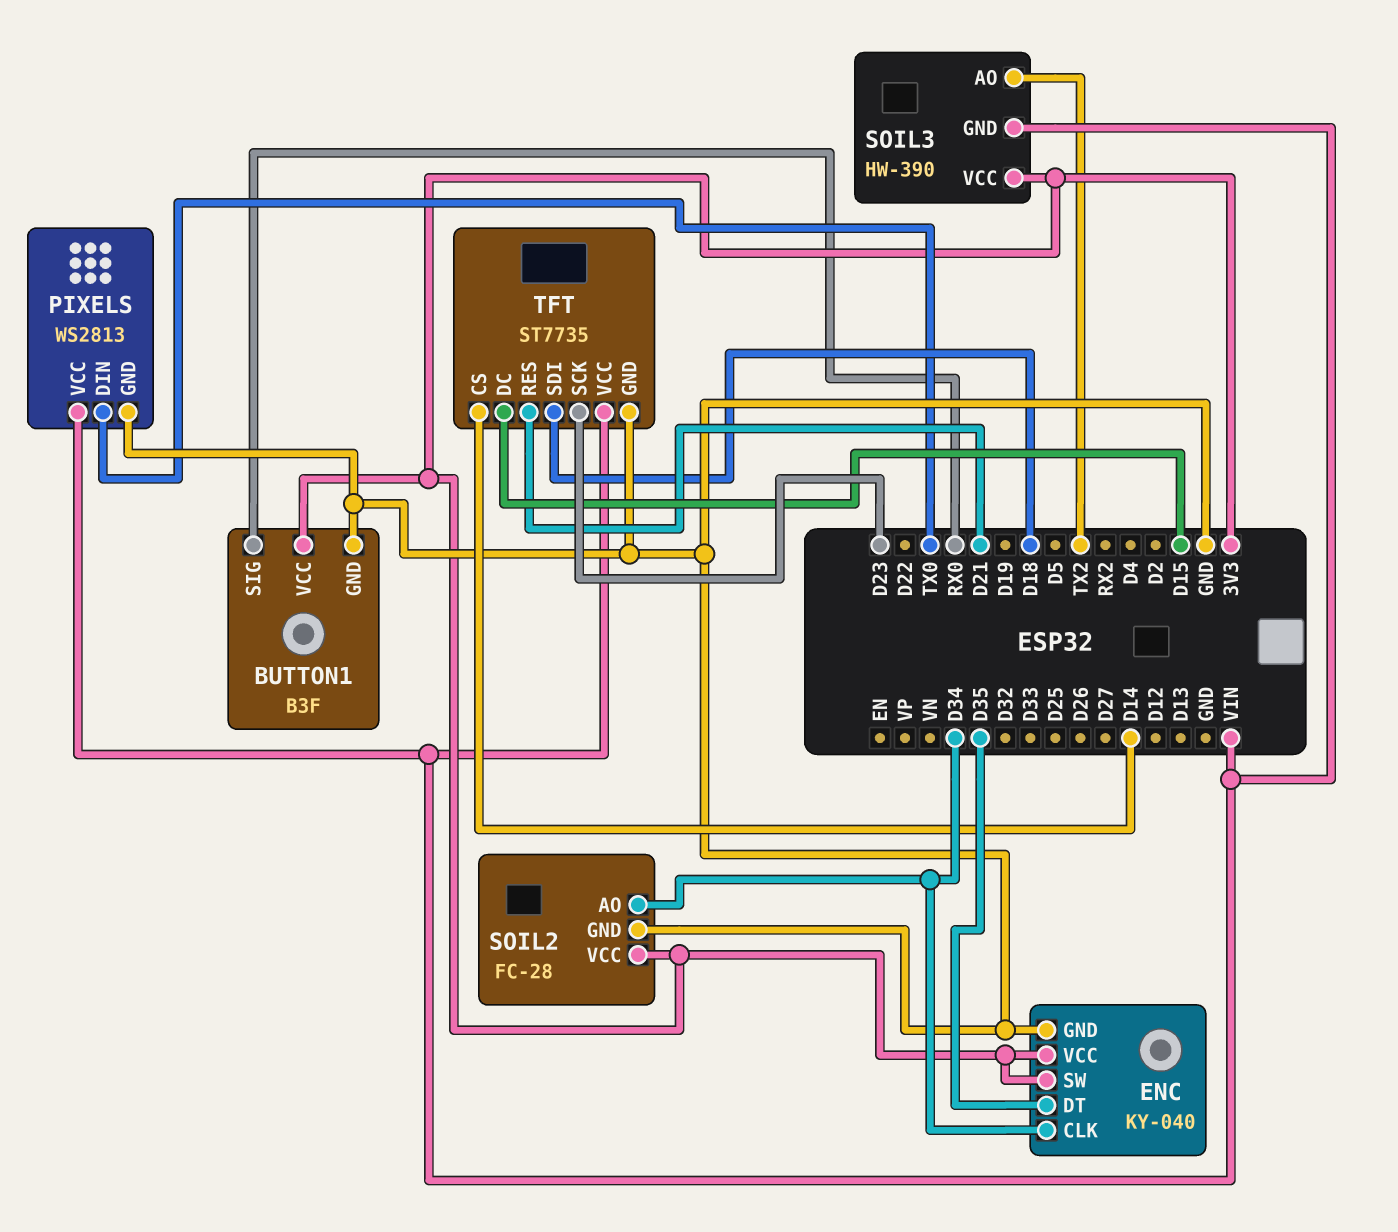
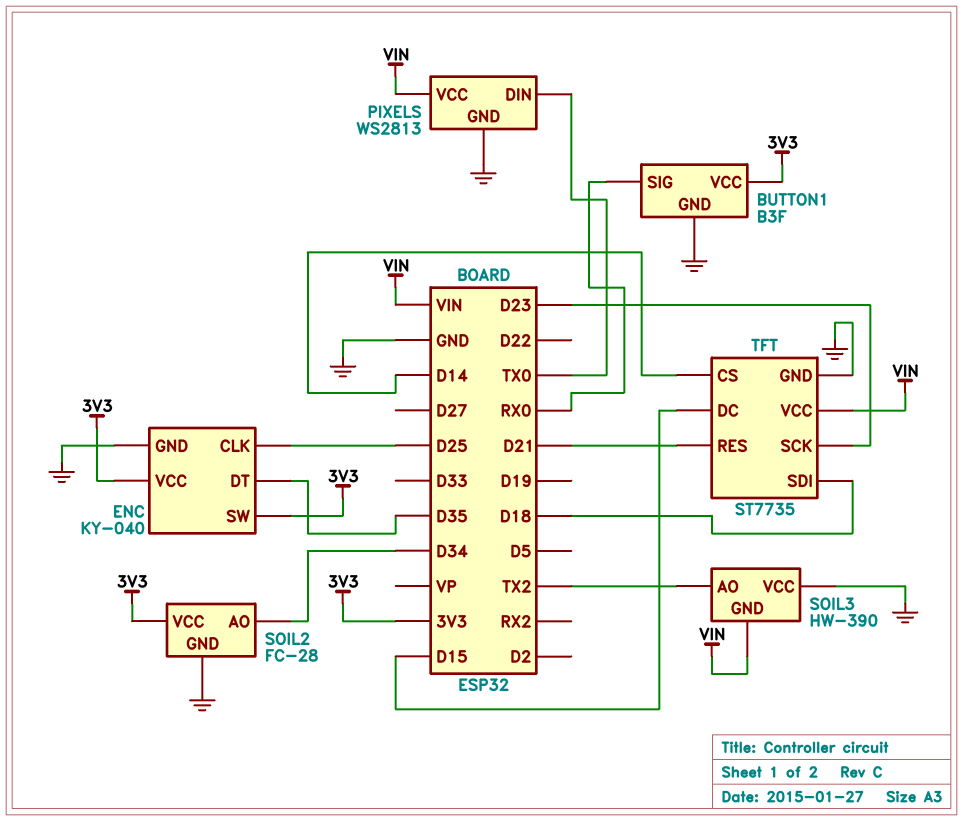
ENC pin CLK: D34 -> D25
SOIL3 pin VCC: 3V3 -> GND

